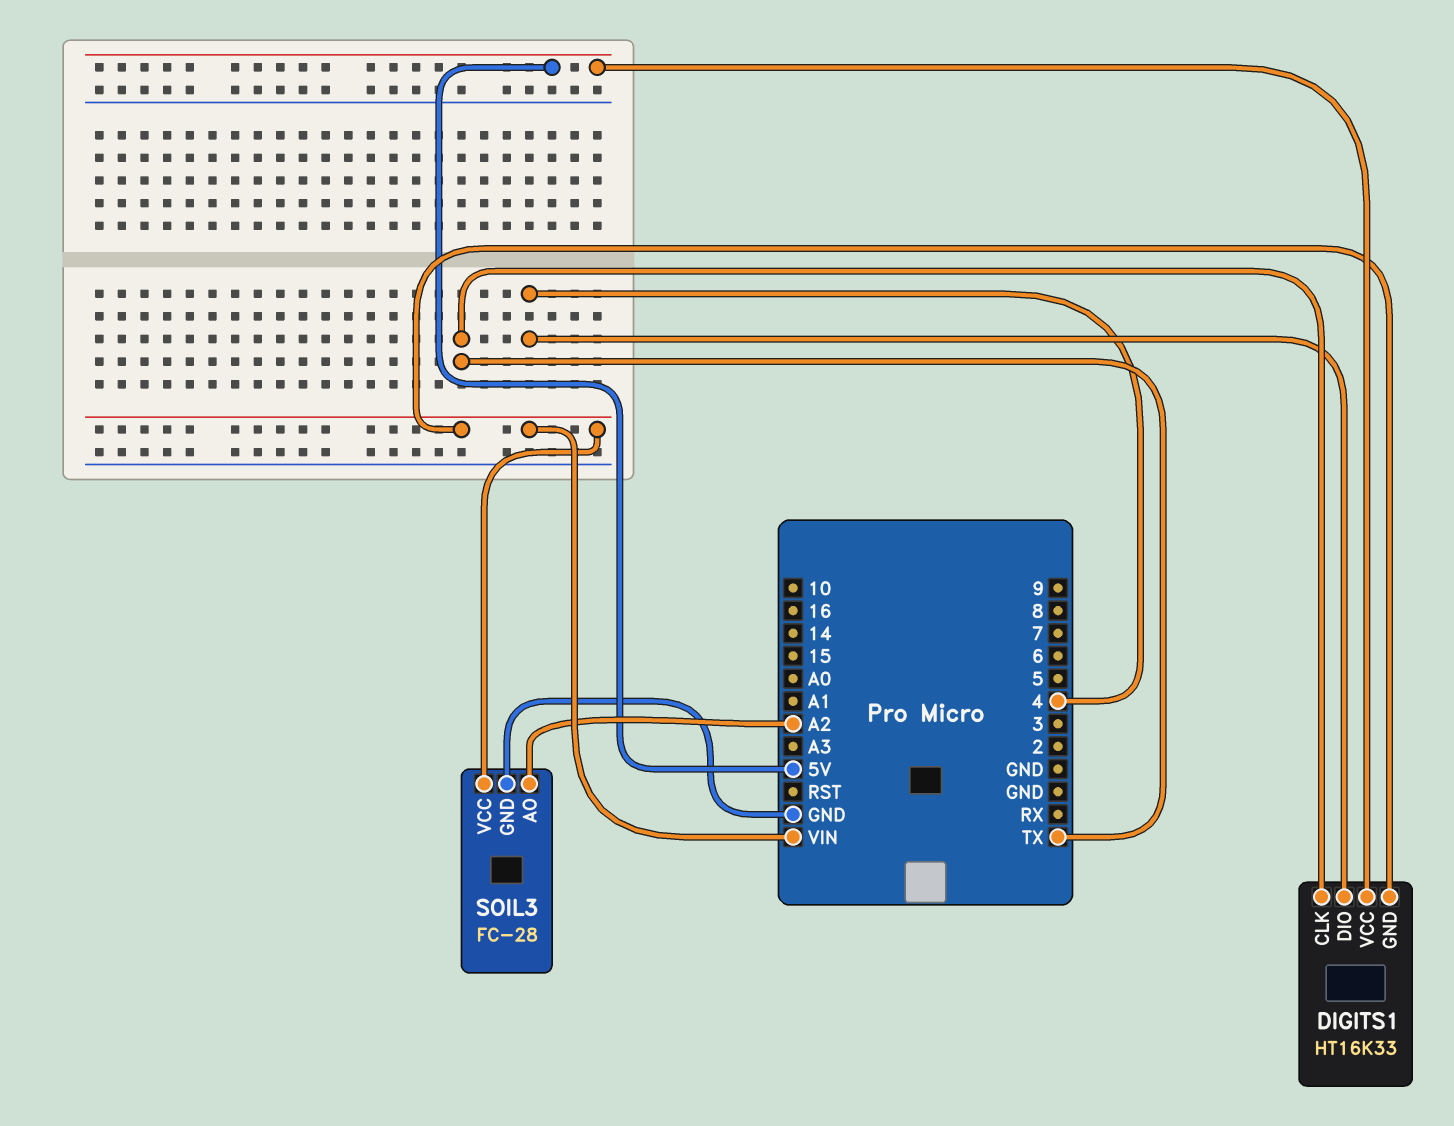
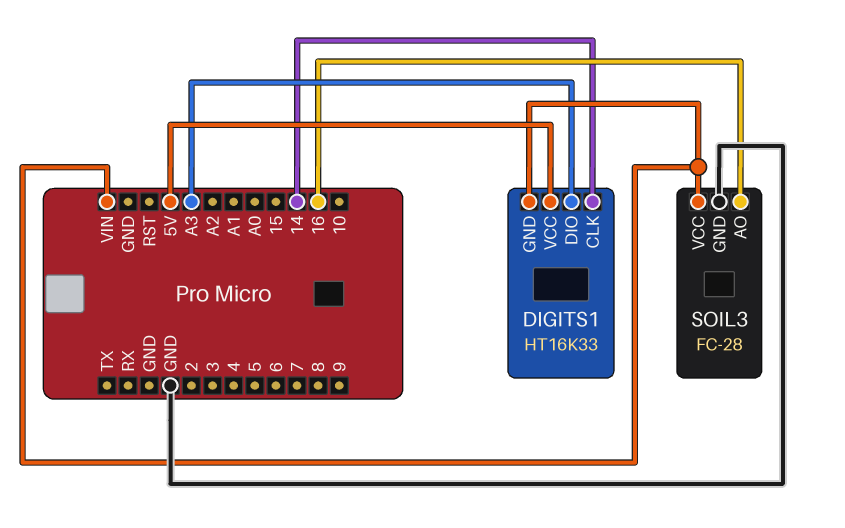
DIGITS1 pin CLK: TX -> 14
DIGITS1 pin DIO: 4 -> A3
SOIL3 pin AO: A2 -> 16

